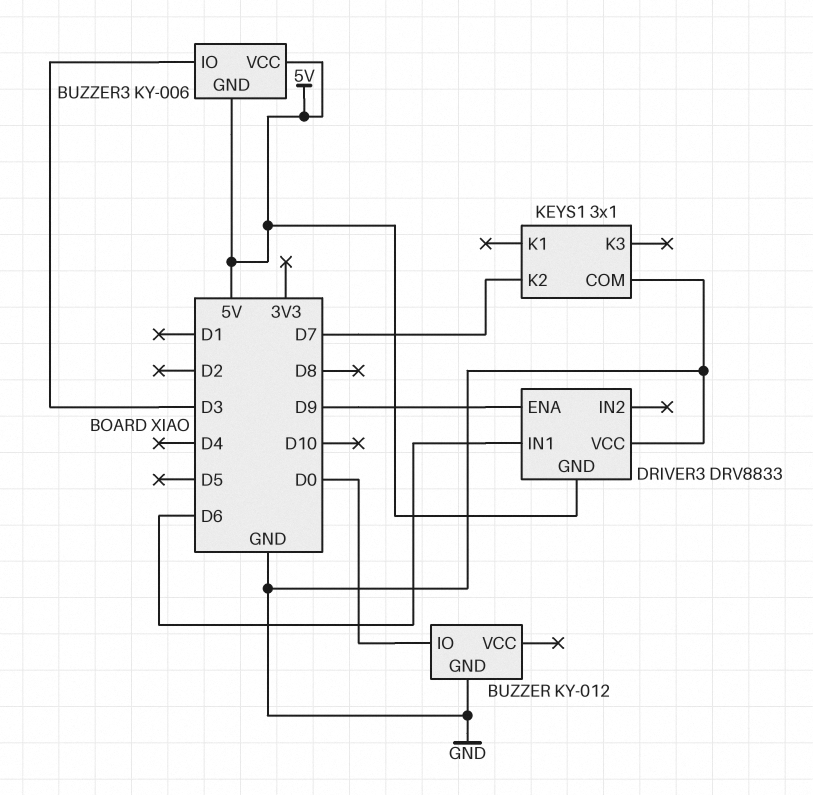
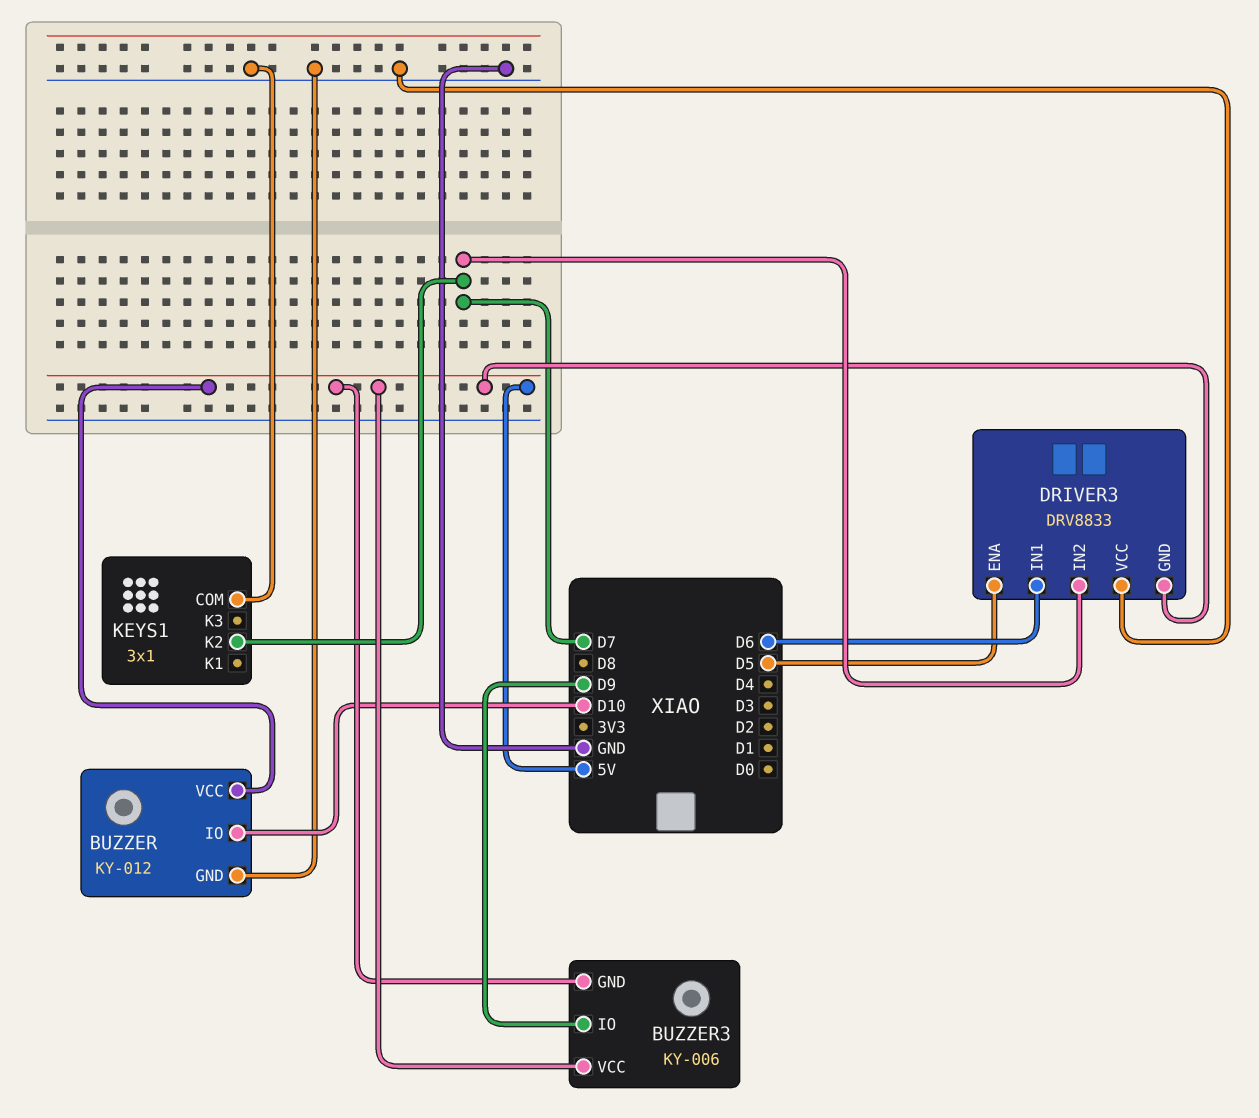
BUZZER pin IO: D0 -> D10
BUZZER pin VCC: none -> 5V
BUZZER3 pin IO: D3 -> D9
DRIVER3 pin ENA: D9 -> D5
DRIVER3 pin IN2: none -> D7

